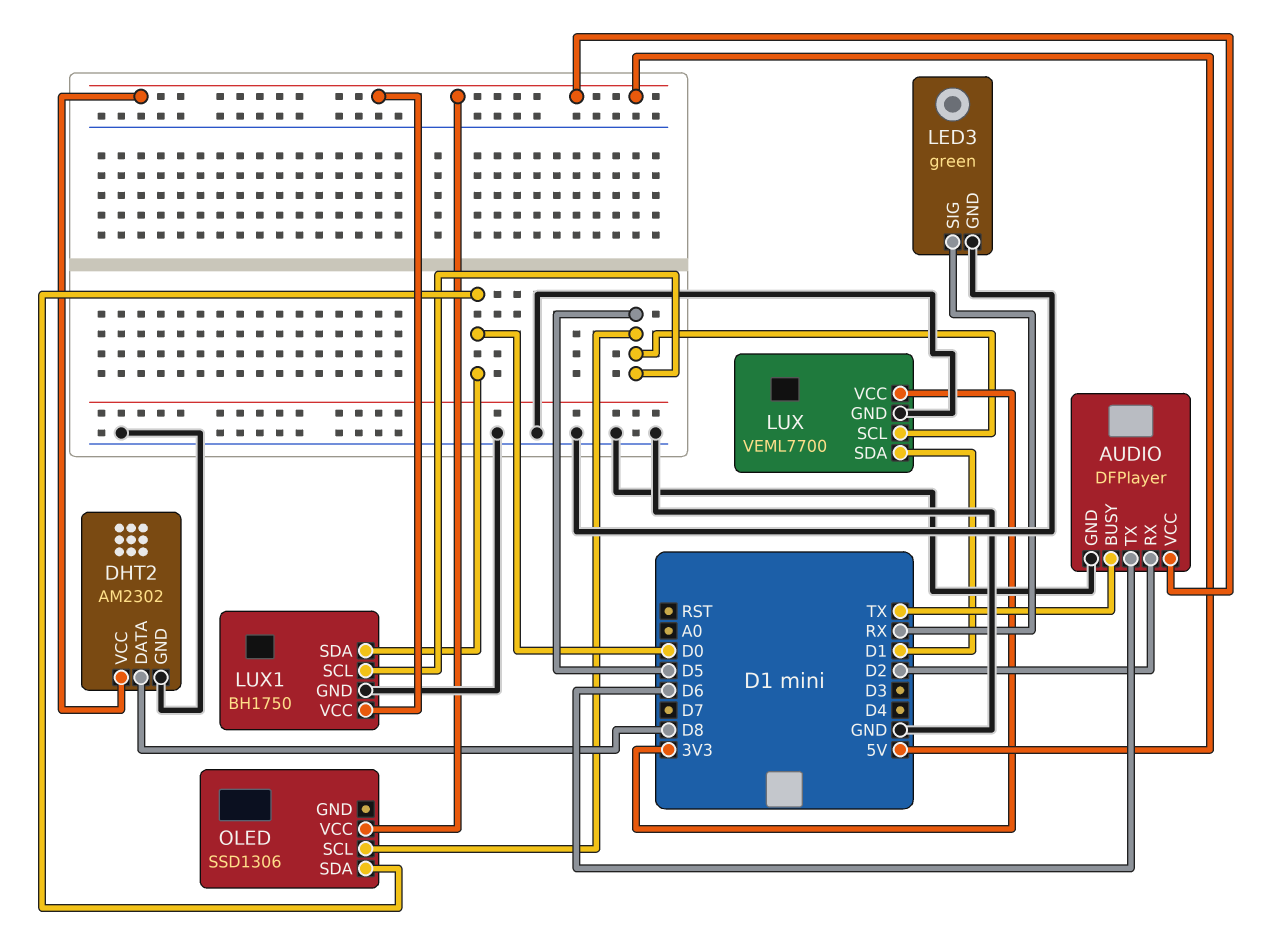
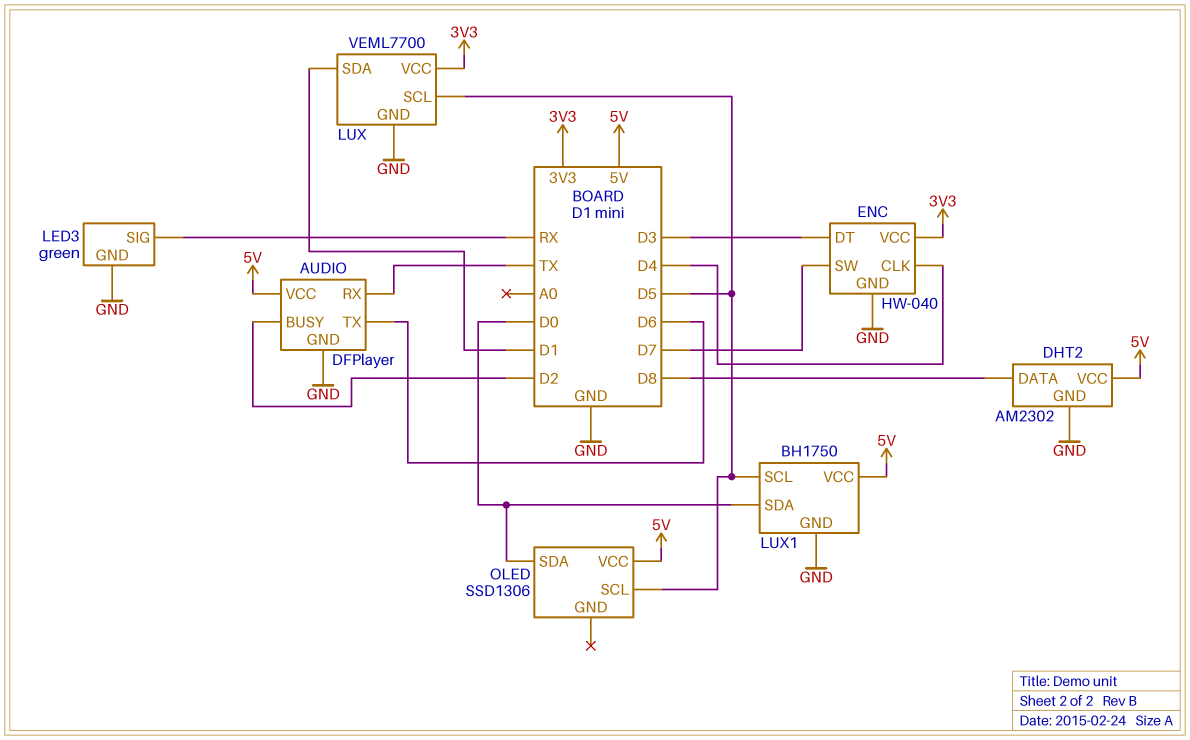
AUDIO pin BUSY: TX -> D2
AUDIO pin RX: D2 -> TX
ENC: none -> HW-040
ENC pin CLK: none -> D4
ENC pin DT: none -> D3
ENC pin GND: none -> GND
ENC pin SW: none -> D7
ENC pin VCC: none -> 3V3

